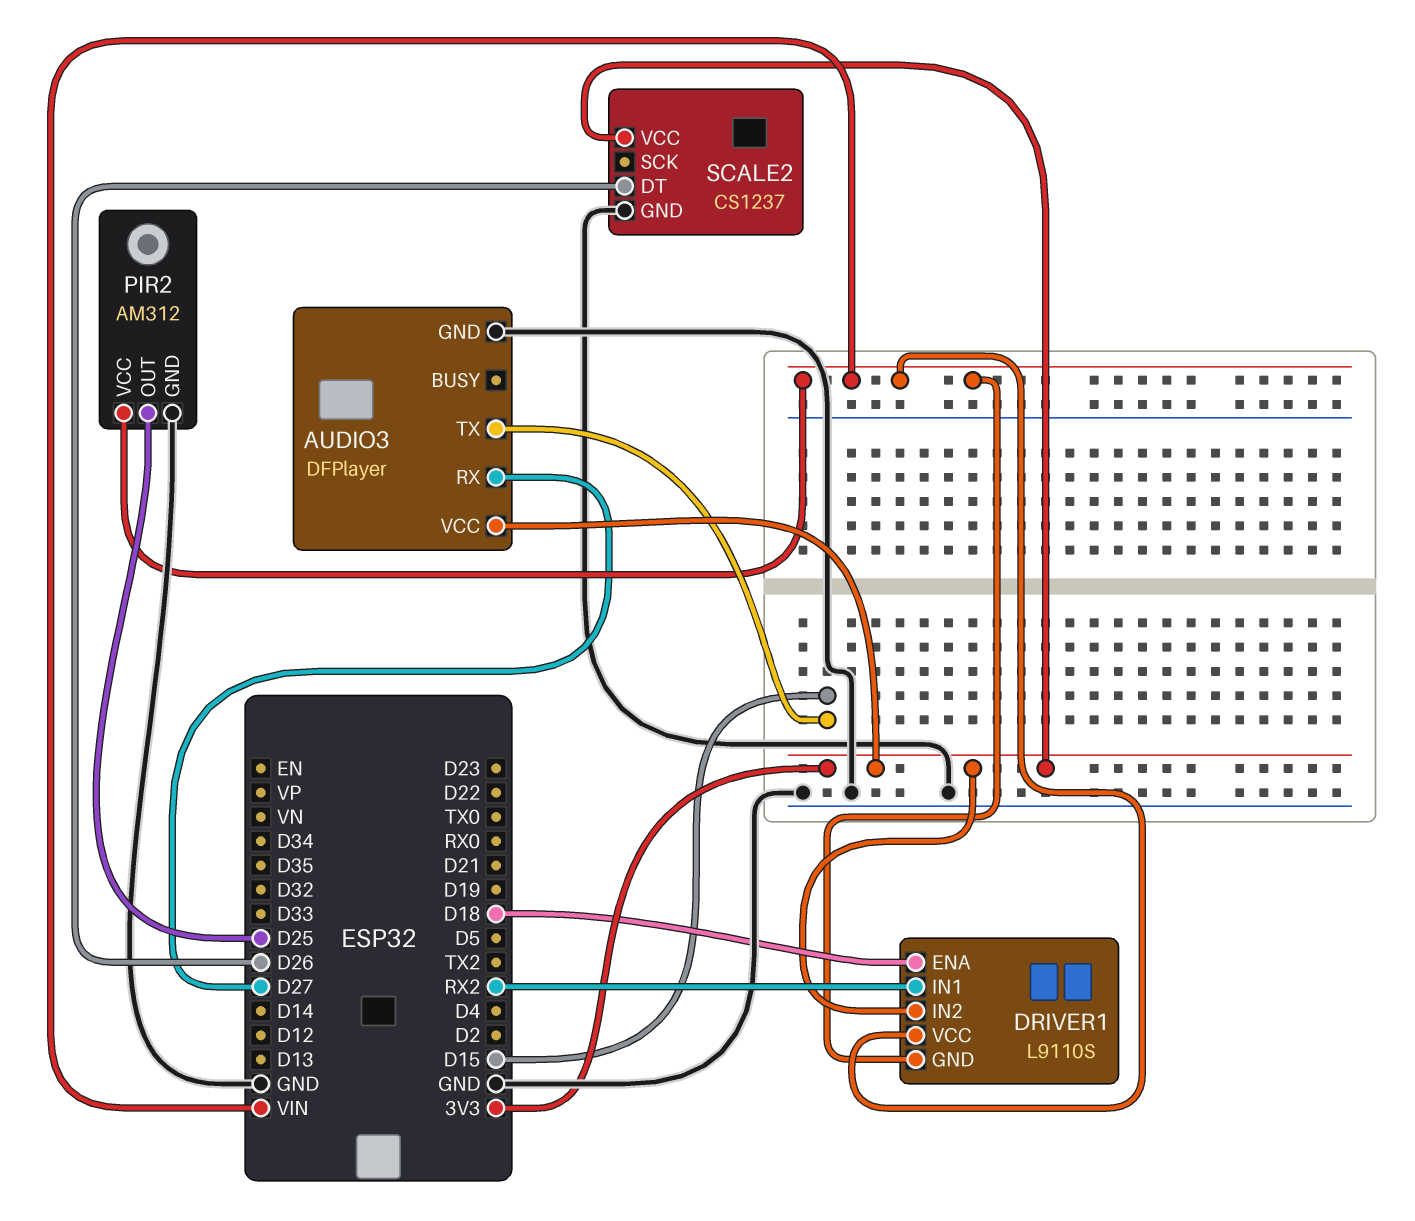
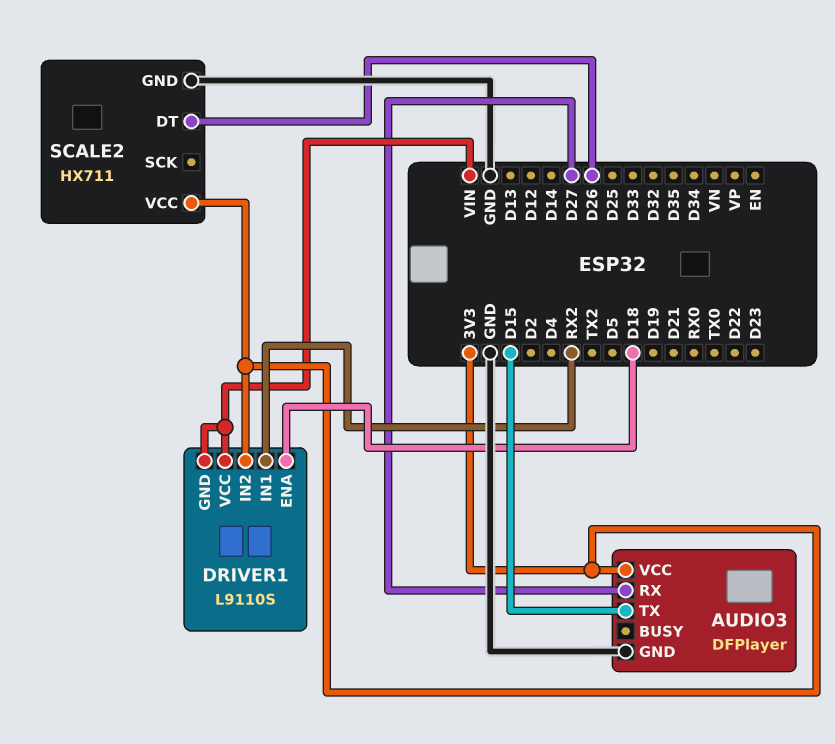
PIR2: AM312 -> none
PIR2 pin GND: GND -> none
PIR2 pin OUT: D25 -> none
PIR2 pin VCC: VIN -> none
SCALE2: CS1237 -> HX711

